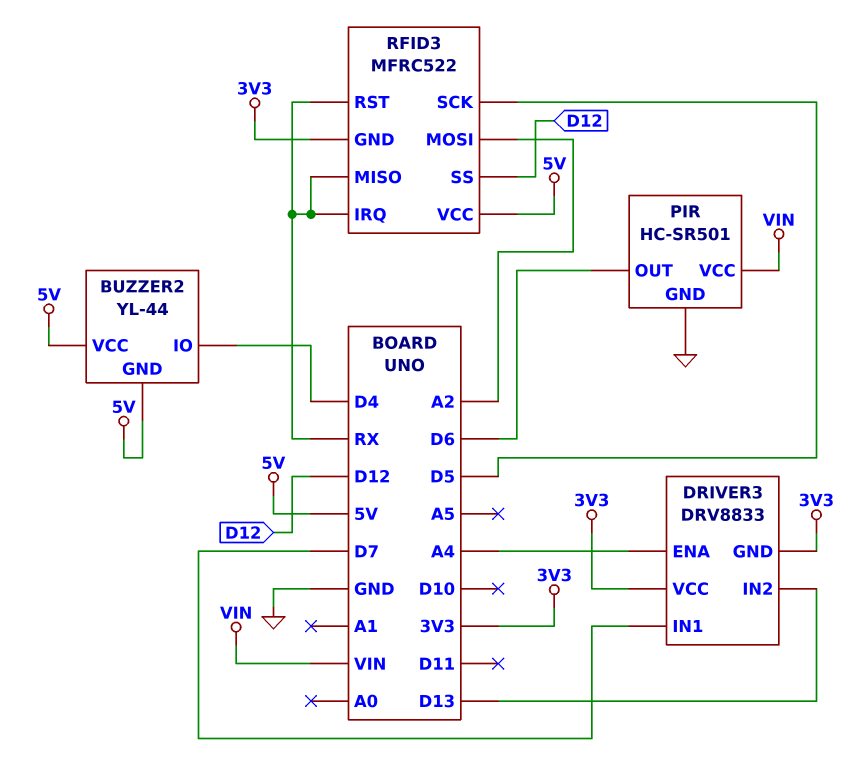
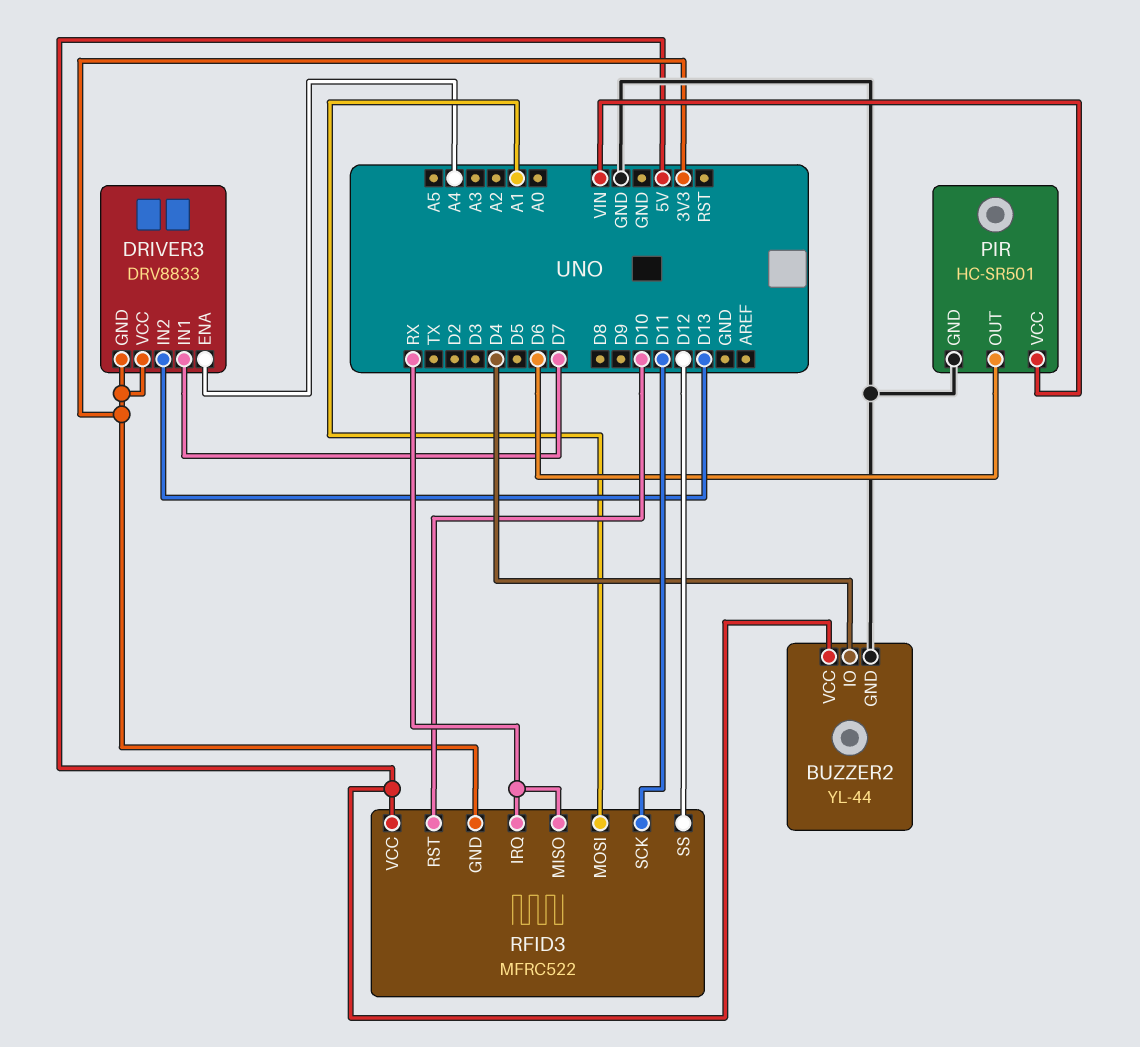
BUZZER2 pin GND: 5V -> GND
RFID3 pin MOSI: A2 -> A1
RFID3 pin RST: RX -> D10
RFID3 pin SCK: D5 -> D11

